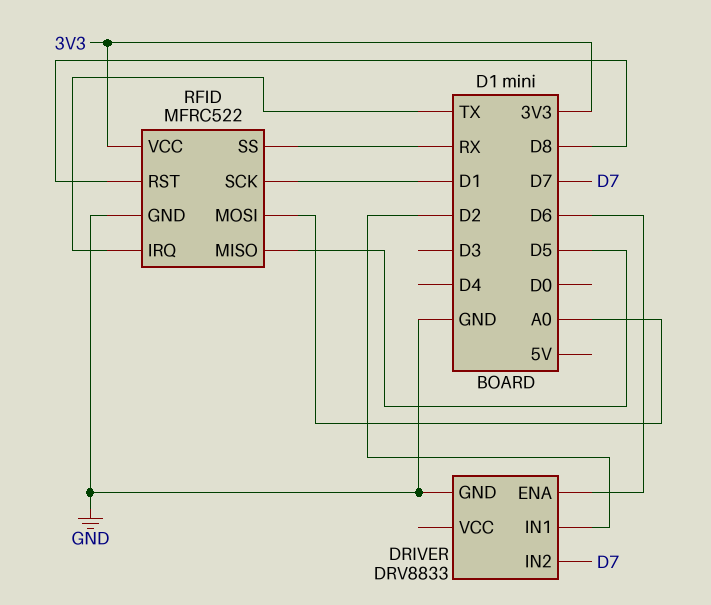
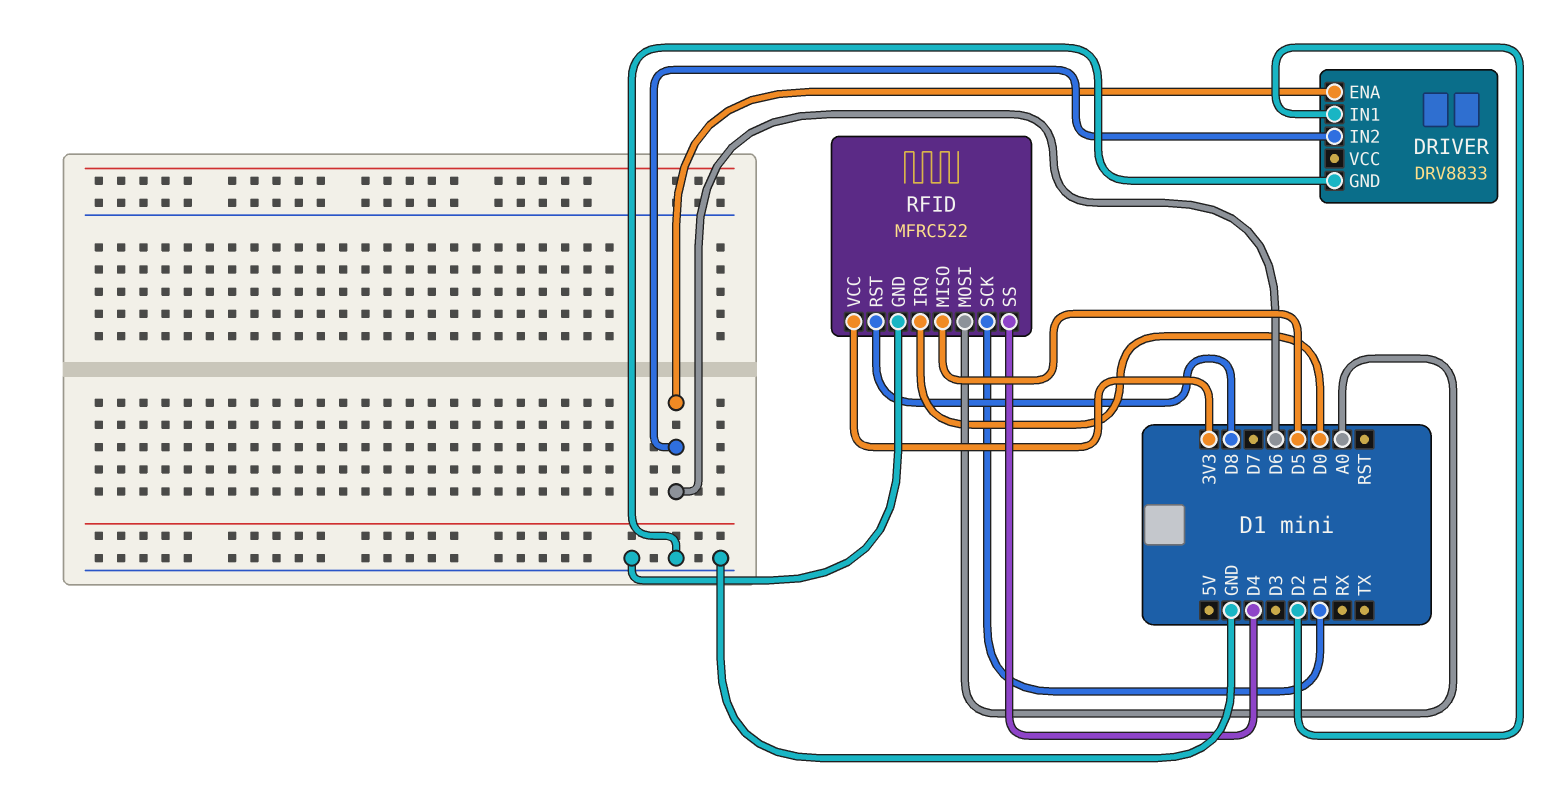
DRIVER pin IN2: D7 -> D6
RFID pin IRQ: TX -> D0
RFID pin SS: RX -> D4

